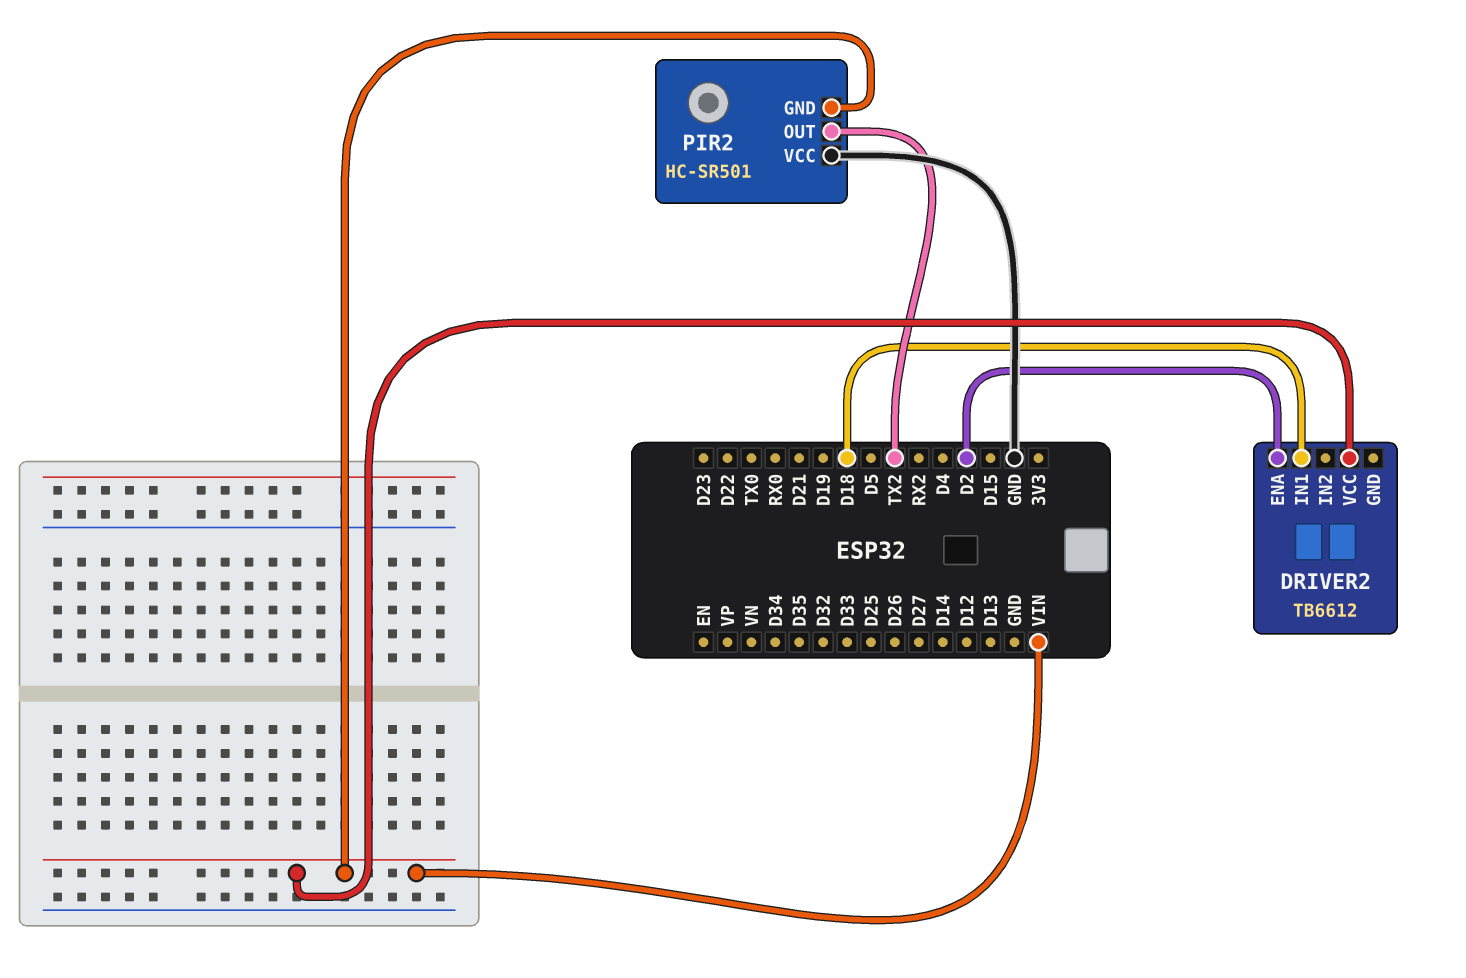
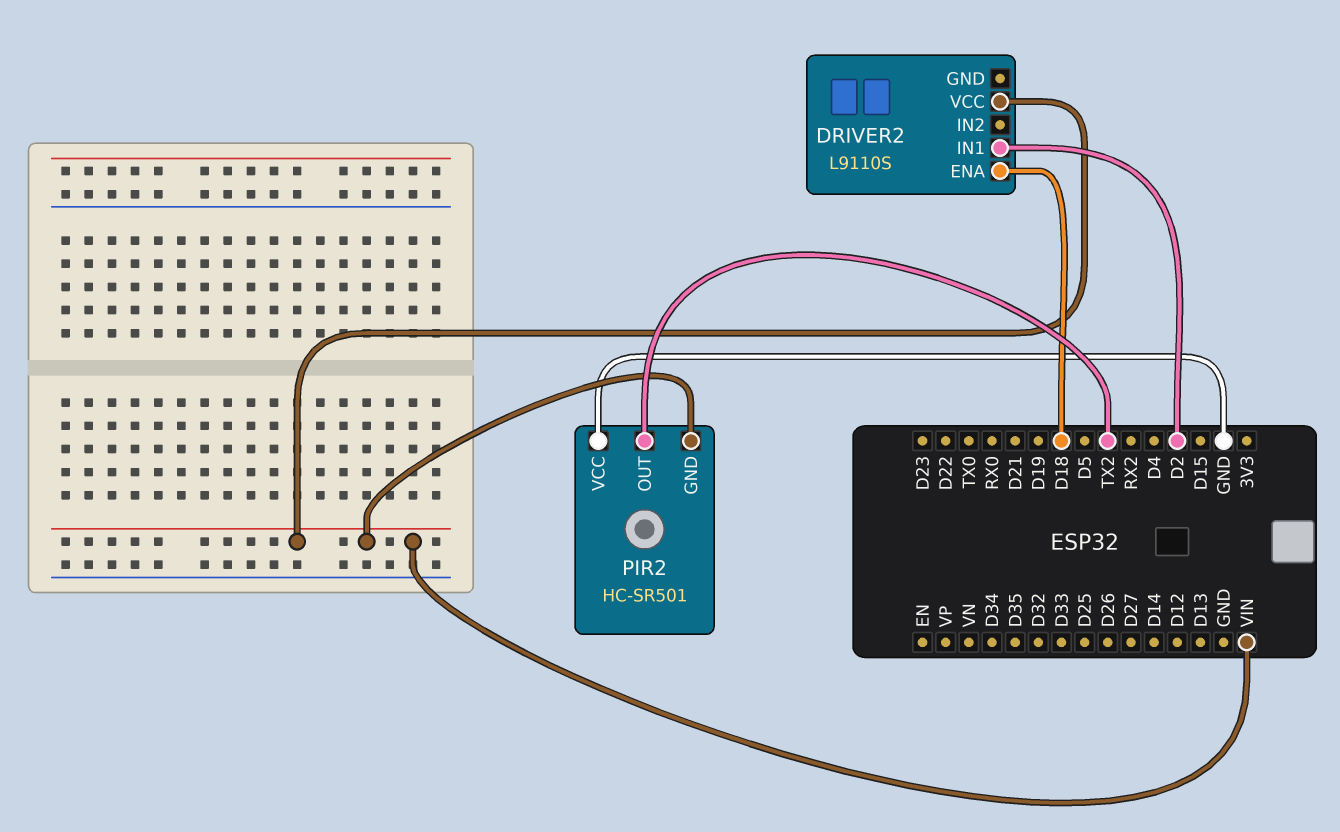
DRIVER2: TB6612 -> L9110S
DRIVER2 pin ENA: D2 -> D18
DRIVER2 pin IN1: D18 -> D2

